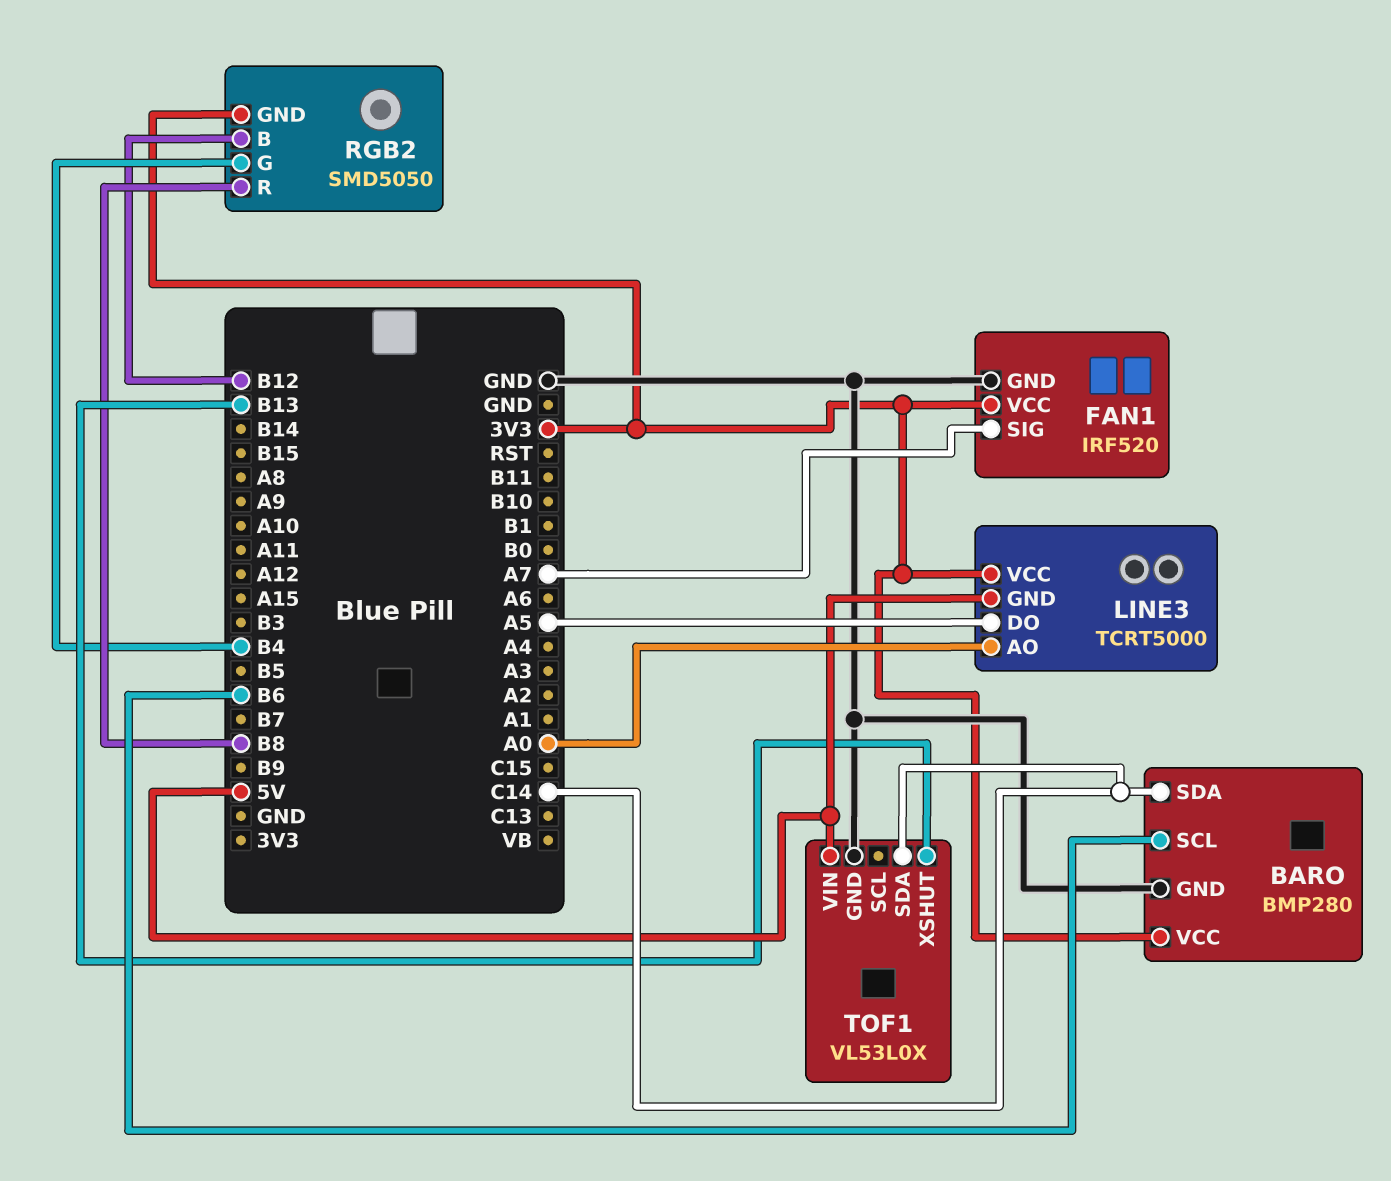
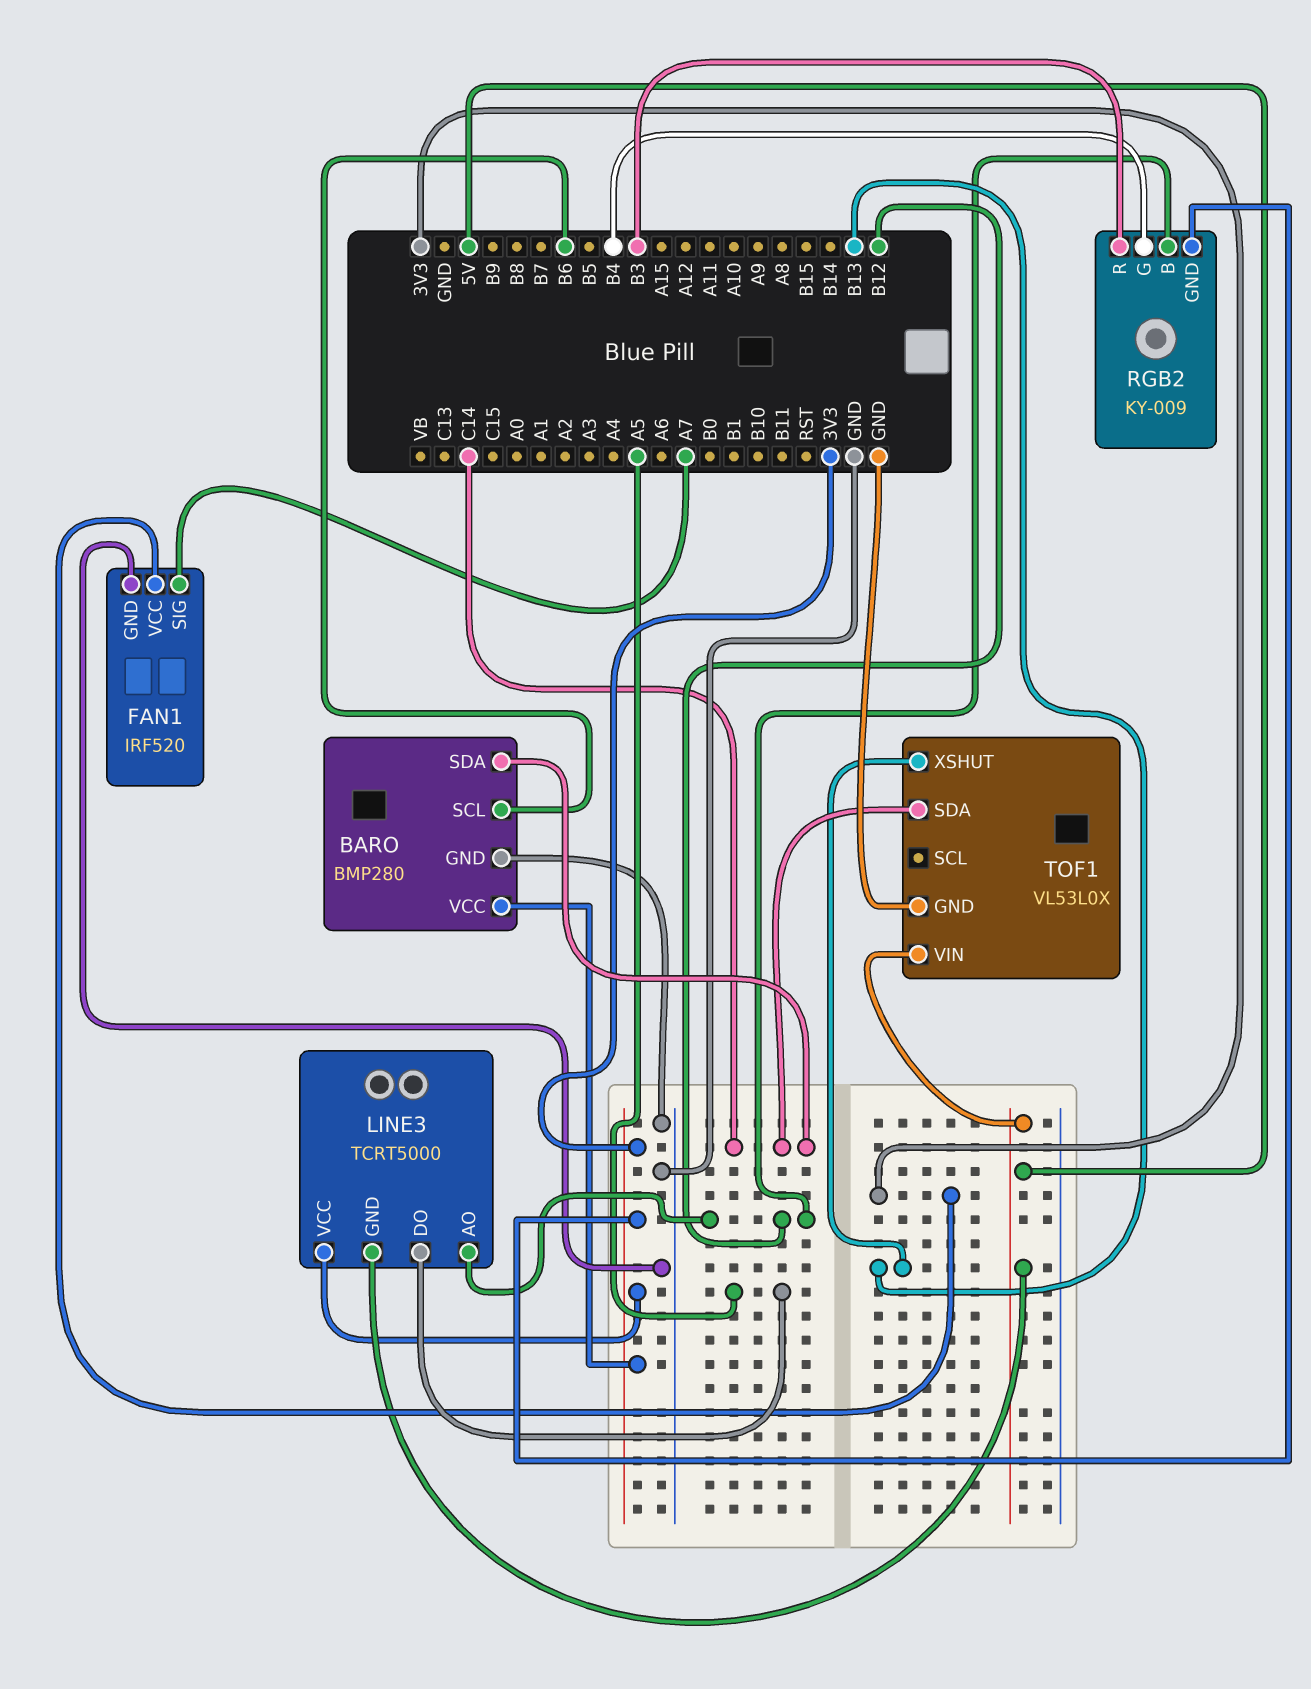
LINE3 pin AO: A0 -> B12
RGB2: SMD5050 -> KY-009
RGB2 pin R: B8 -> B3

